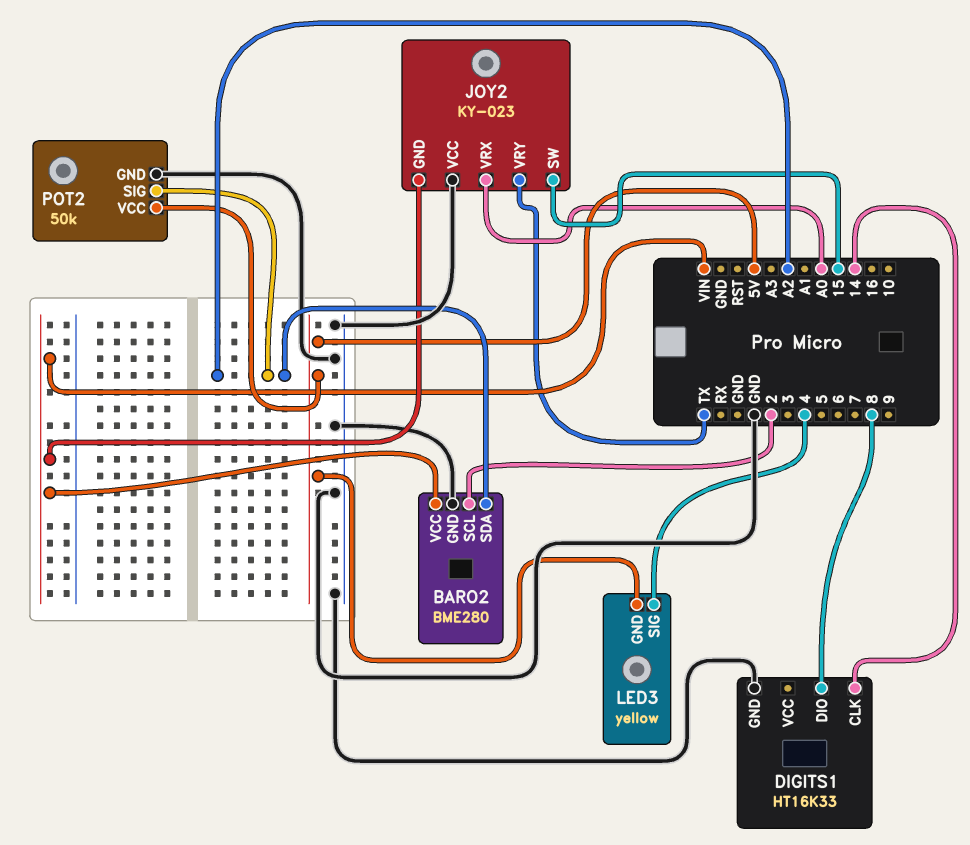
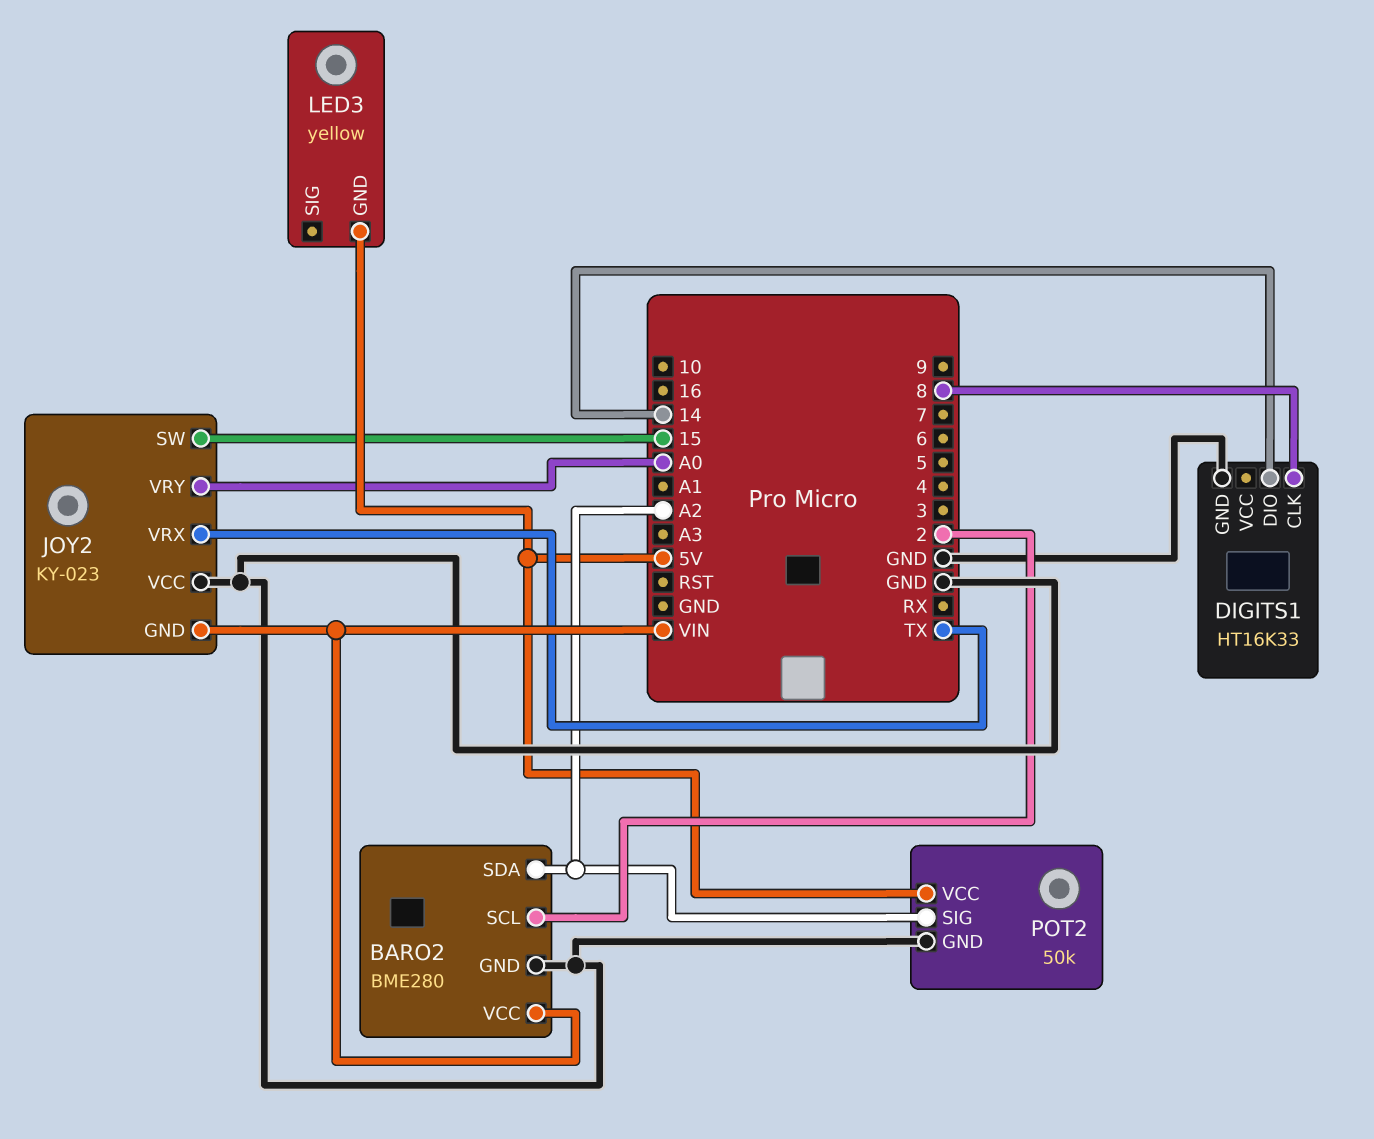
DIGITS1 pin CLK: 14 -> 8
DIGITS1 pin DIO: 8 -> 14
JOY2 pin VRX: A0 -> TX
JOY2 pin VRY: TX -> A0
LED3 pin SIG: 4 -> none

